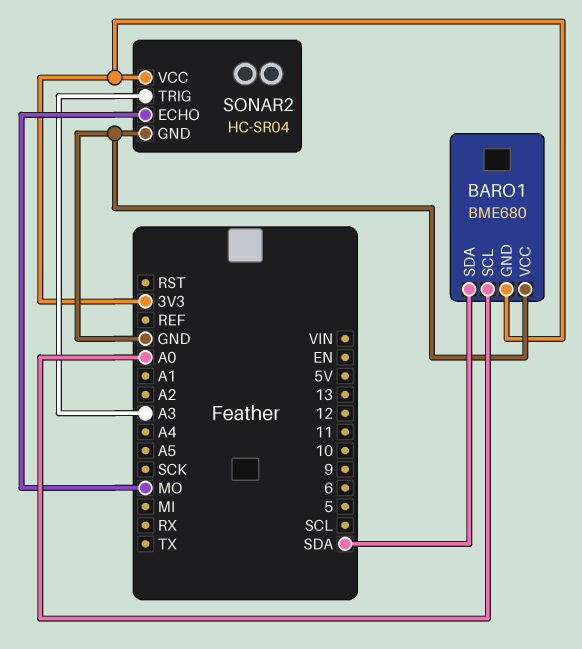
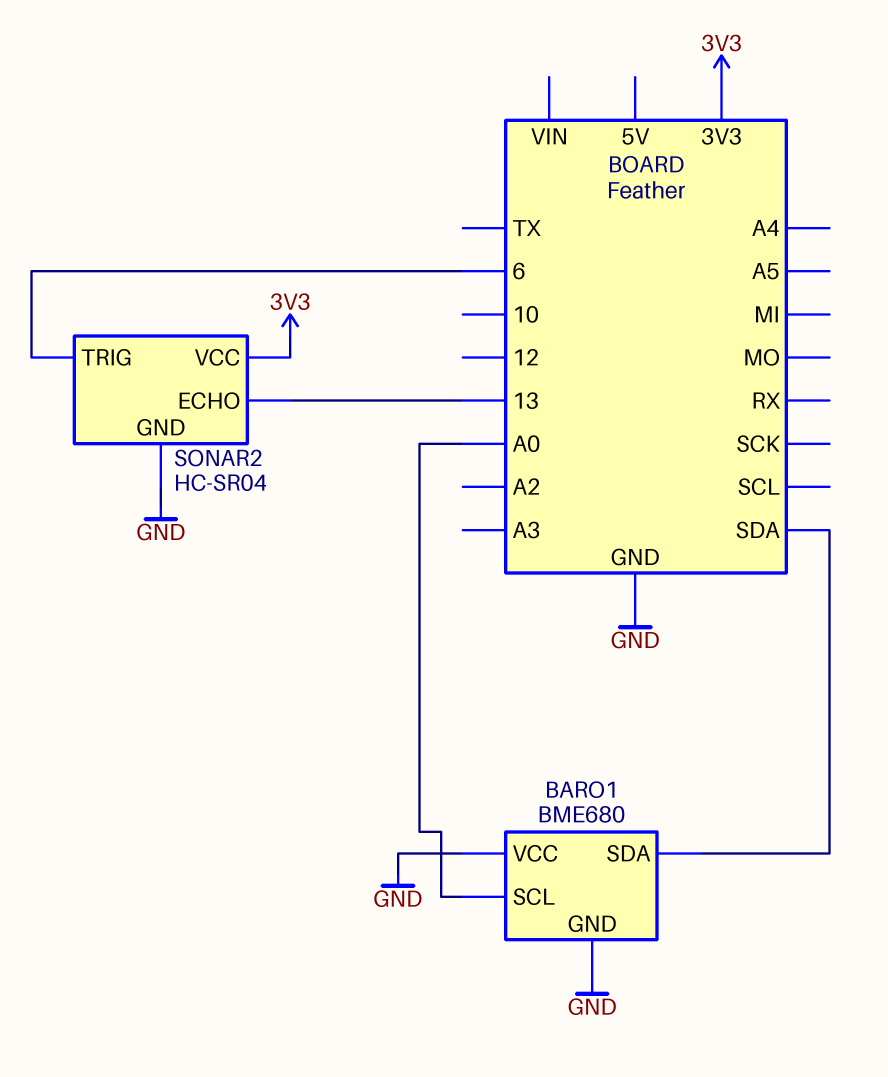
BARO1 pin GND: 3V3 -> GND
SONAR2 pin ECHO: MO -> 13
SONAR2 pin TRIG: A3 -> 6

